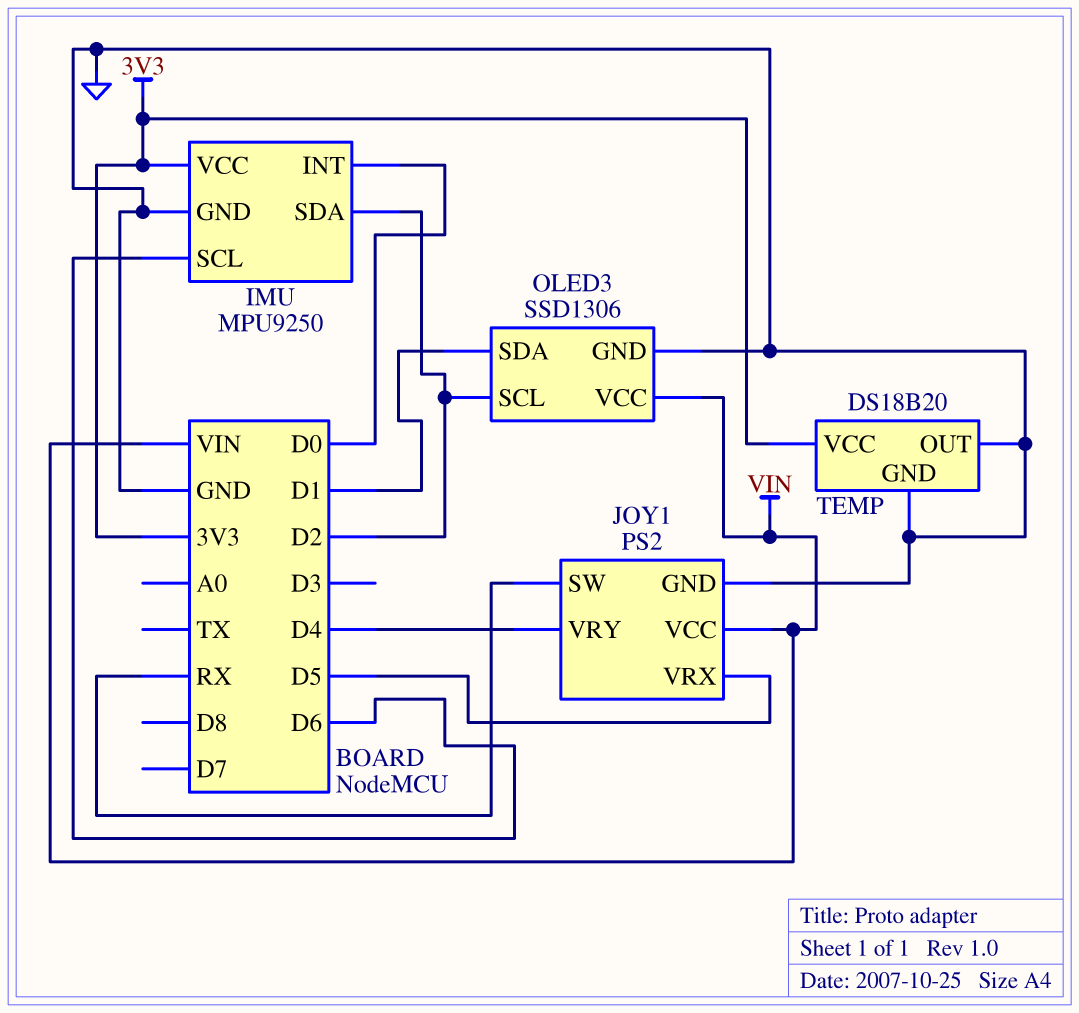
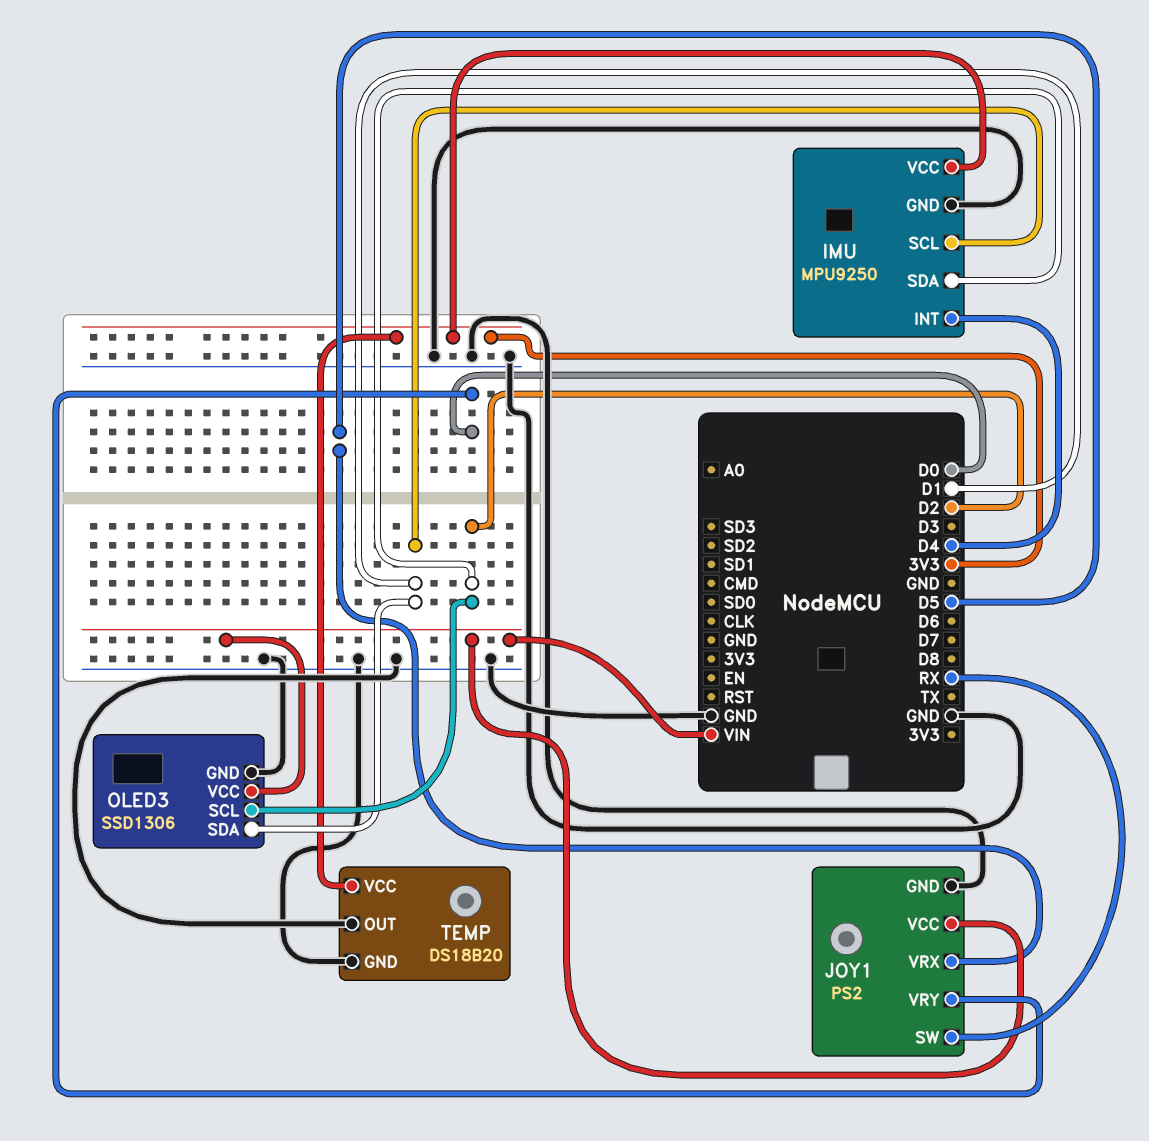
IMU pin INT: D0 -> D4
IMU pin SCL: D6 -> D1
JOY1 pin VRY: D4 -> D0

